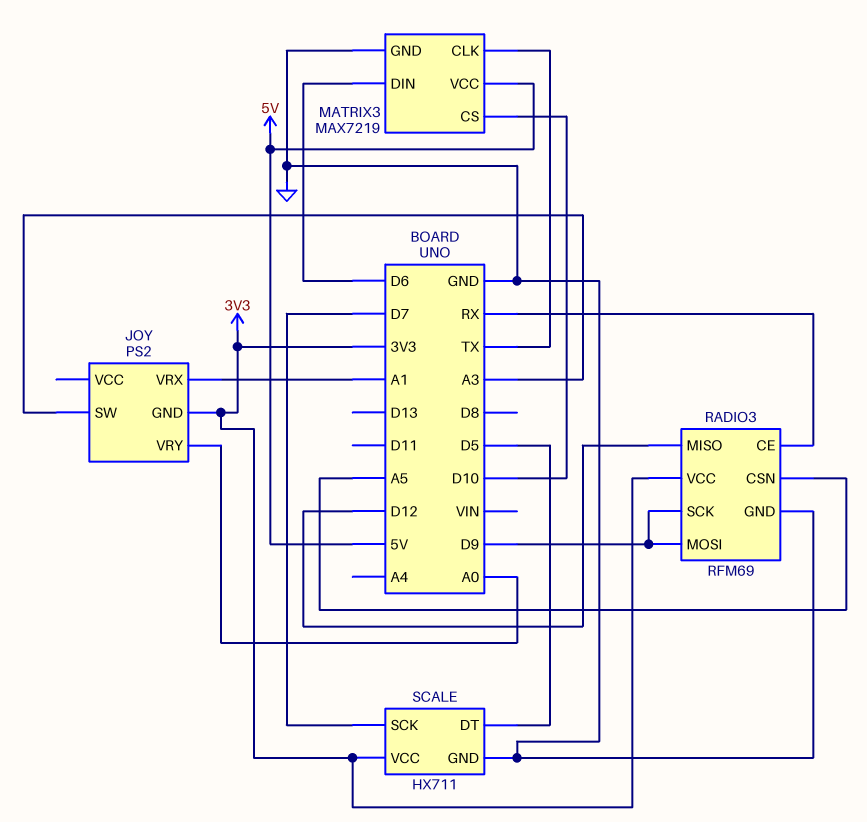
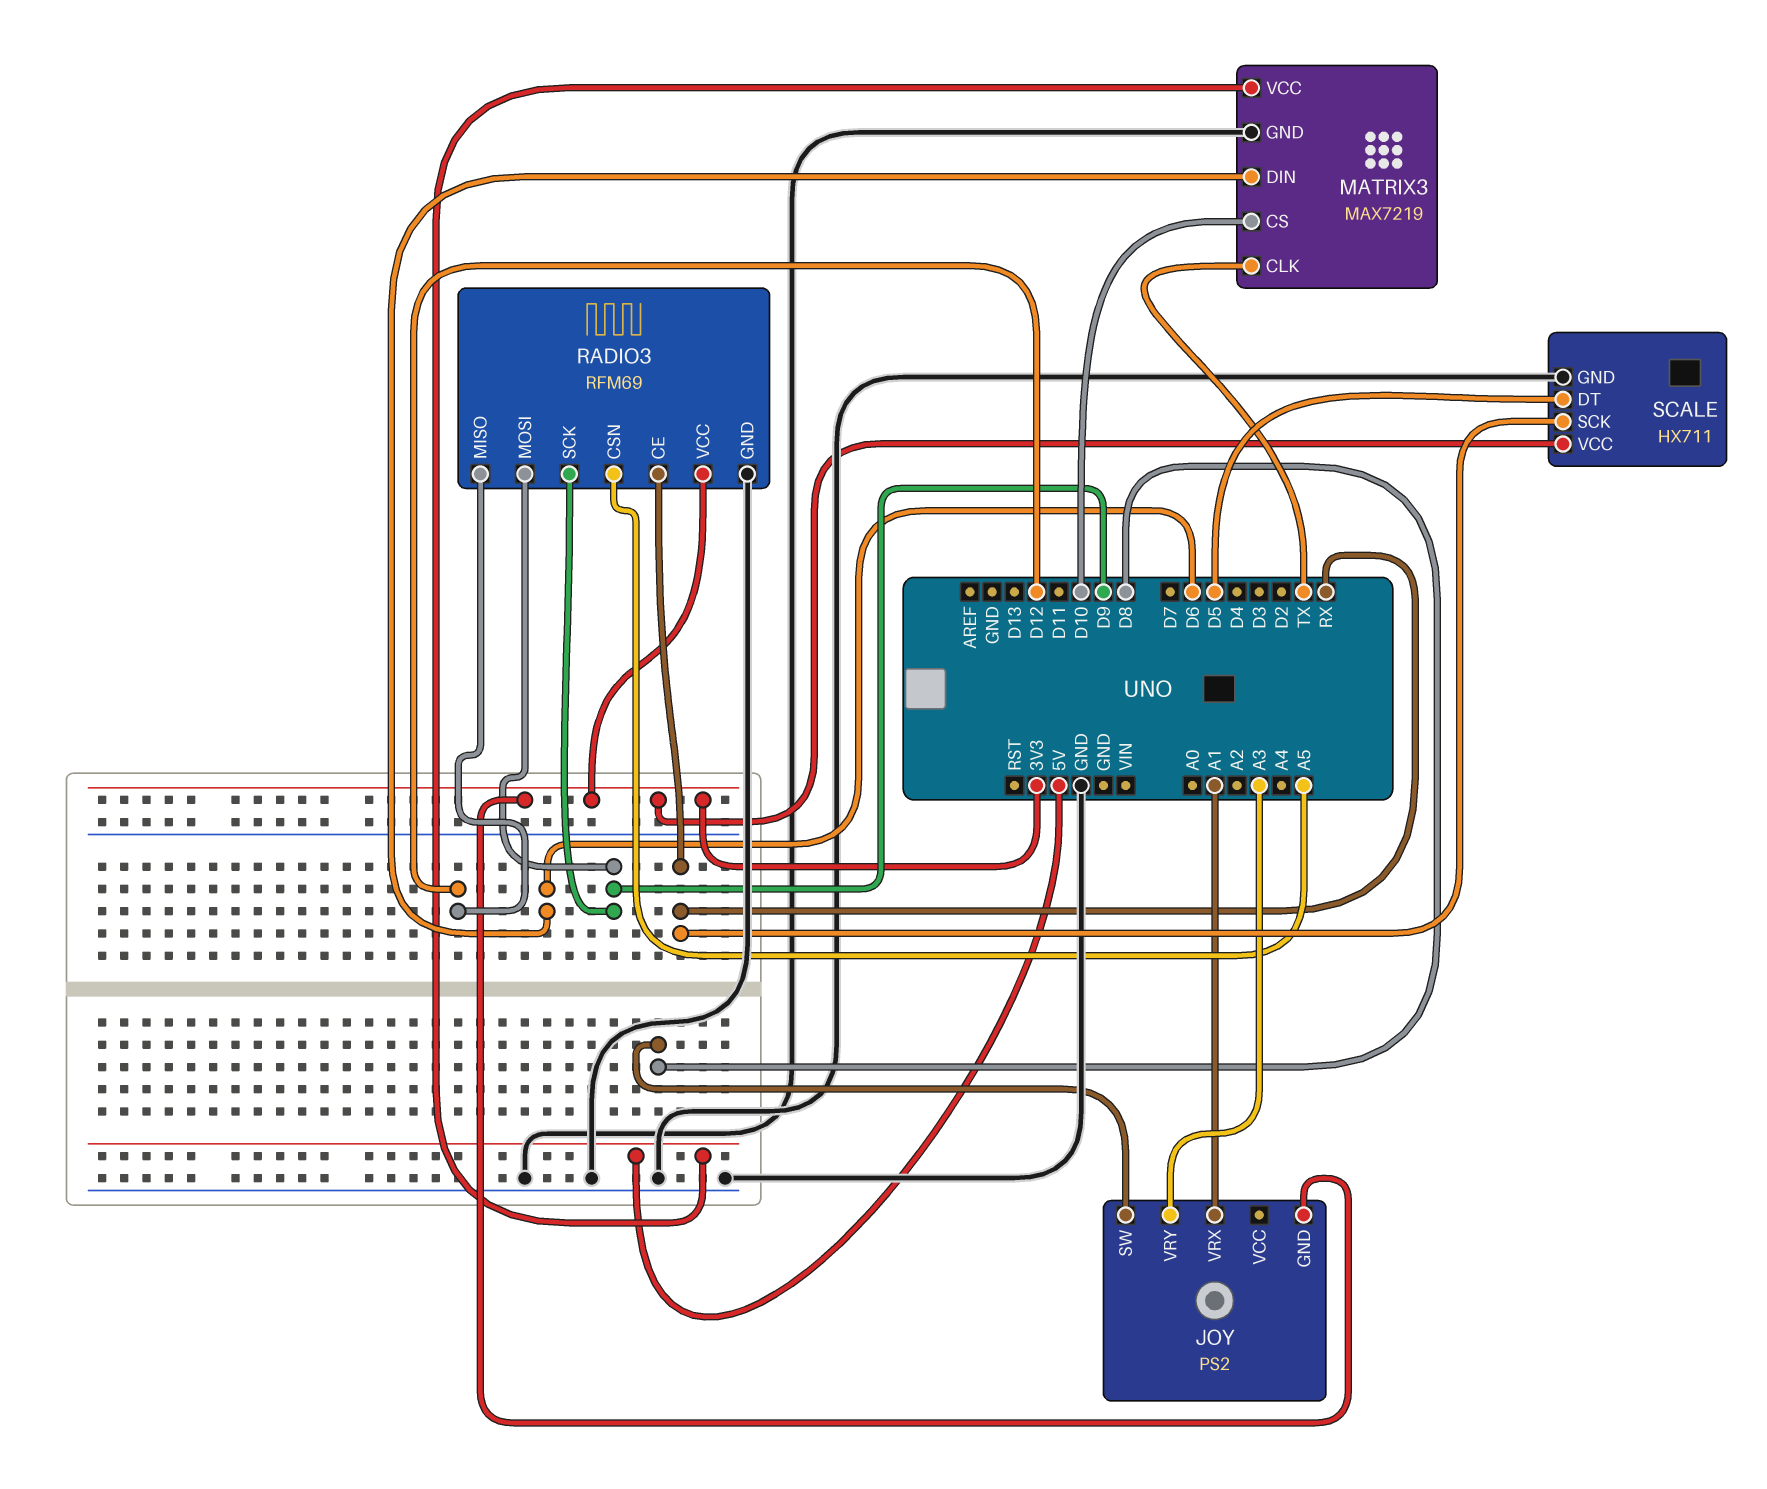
JOY pin SW: A3 -> D8
JOY pin VRY: A0 -> A3
SCALE pin SCK: D7 -> RX

